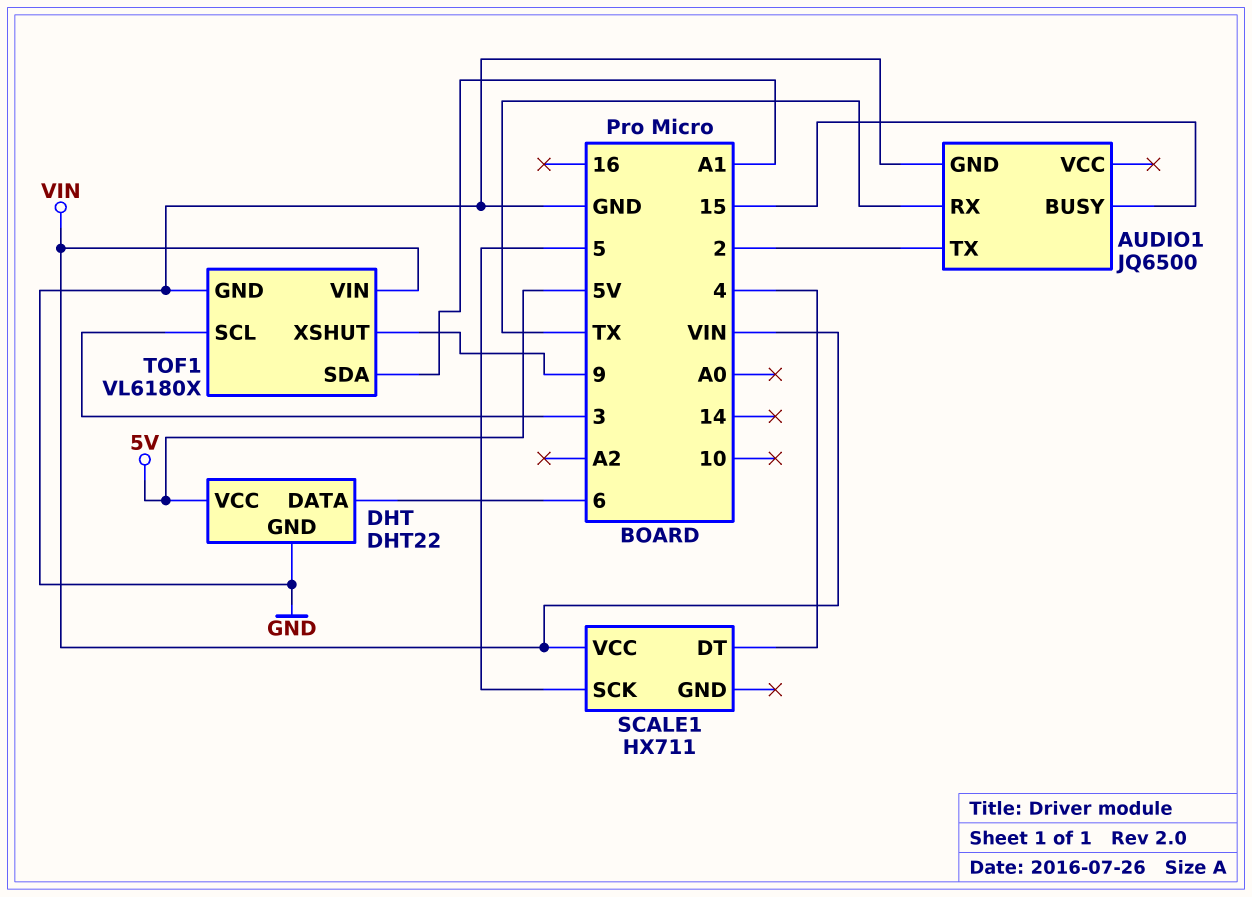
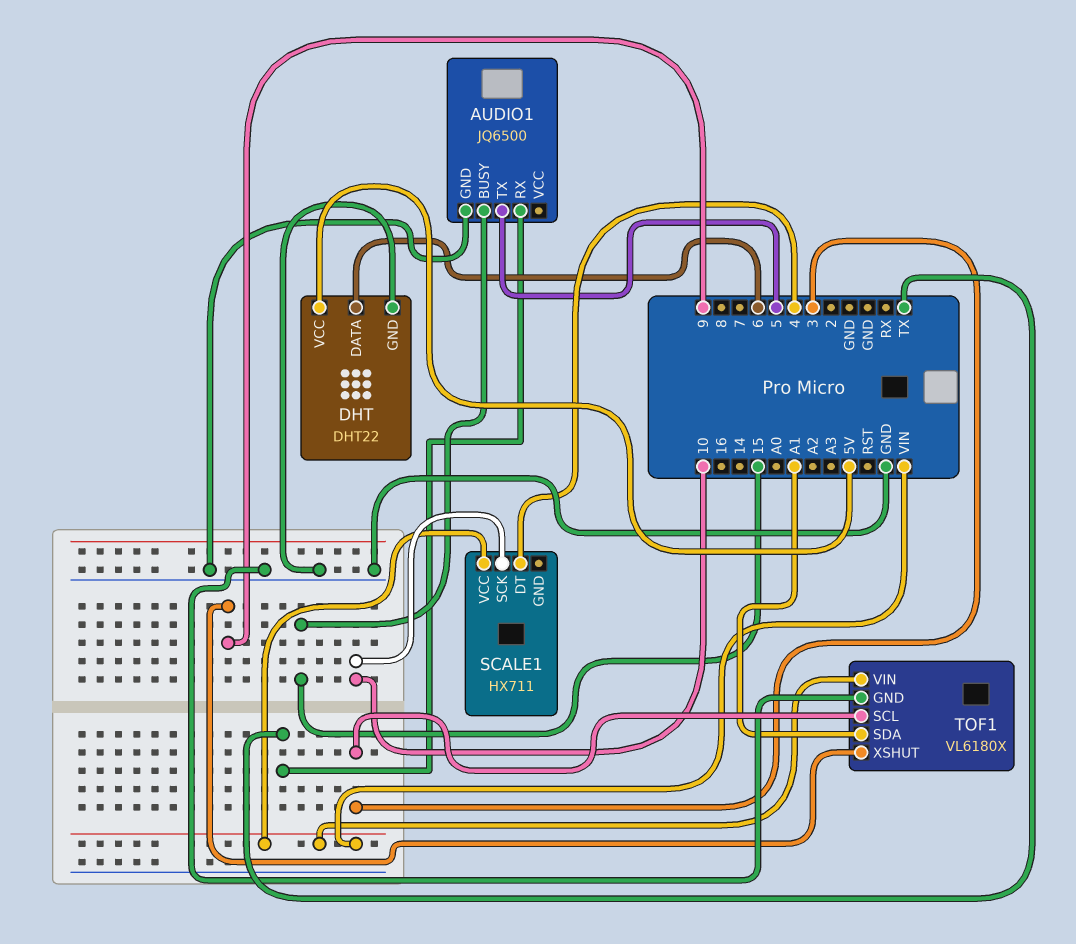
AUDIO1 pin TX: 2 -> 5
SCALE1 pin SCK: 5 -> 10

